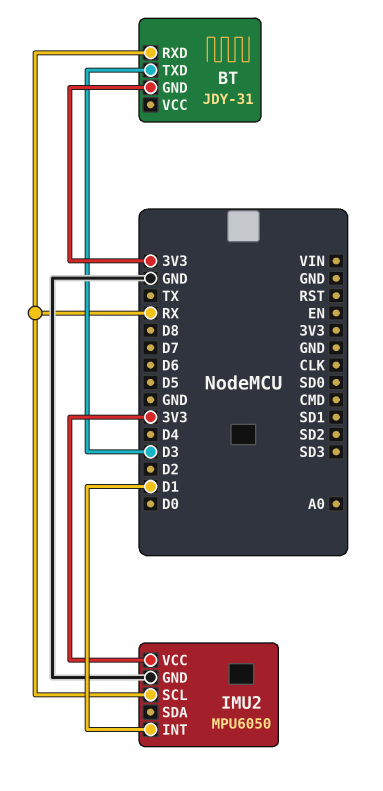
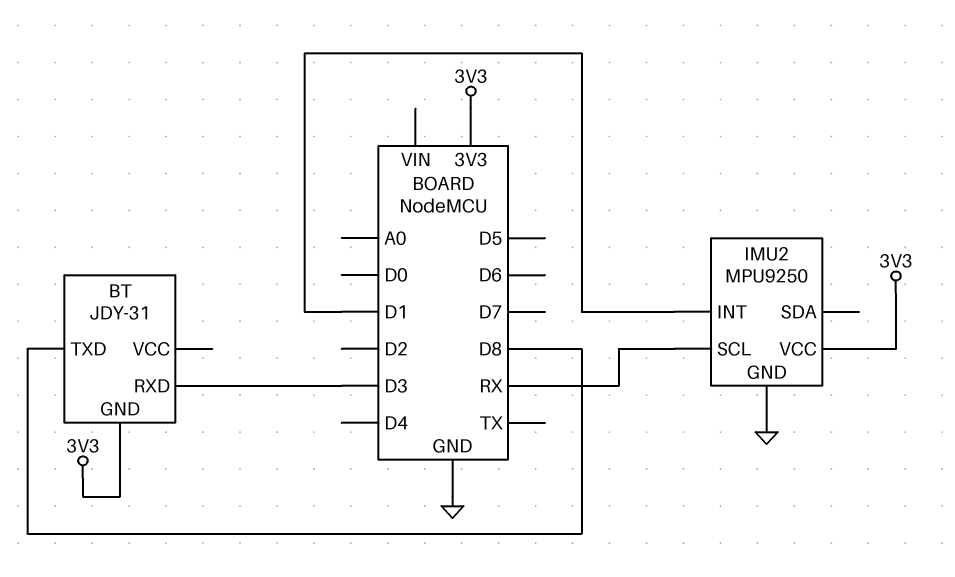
BT pin RXD: RX -> D3
BT pin TXD: D3 -> D8
IMU2: MPU6050 -> MPU9250

